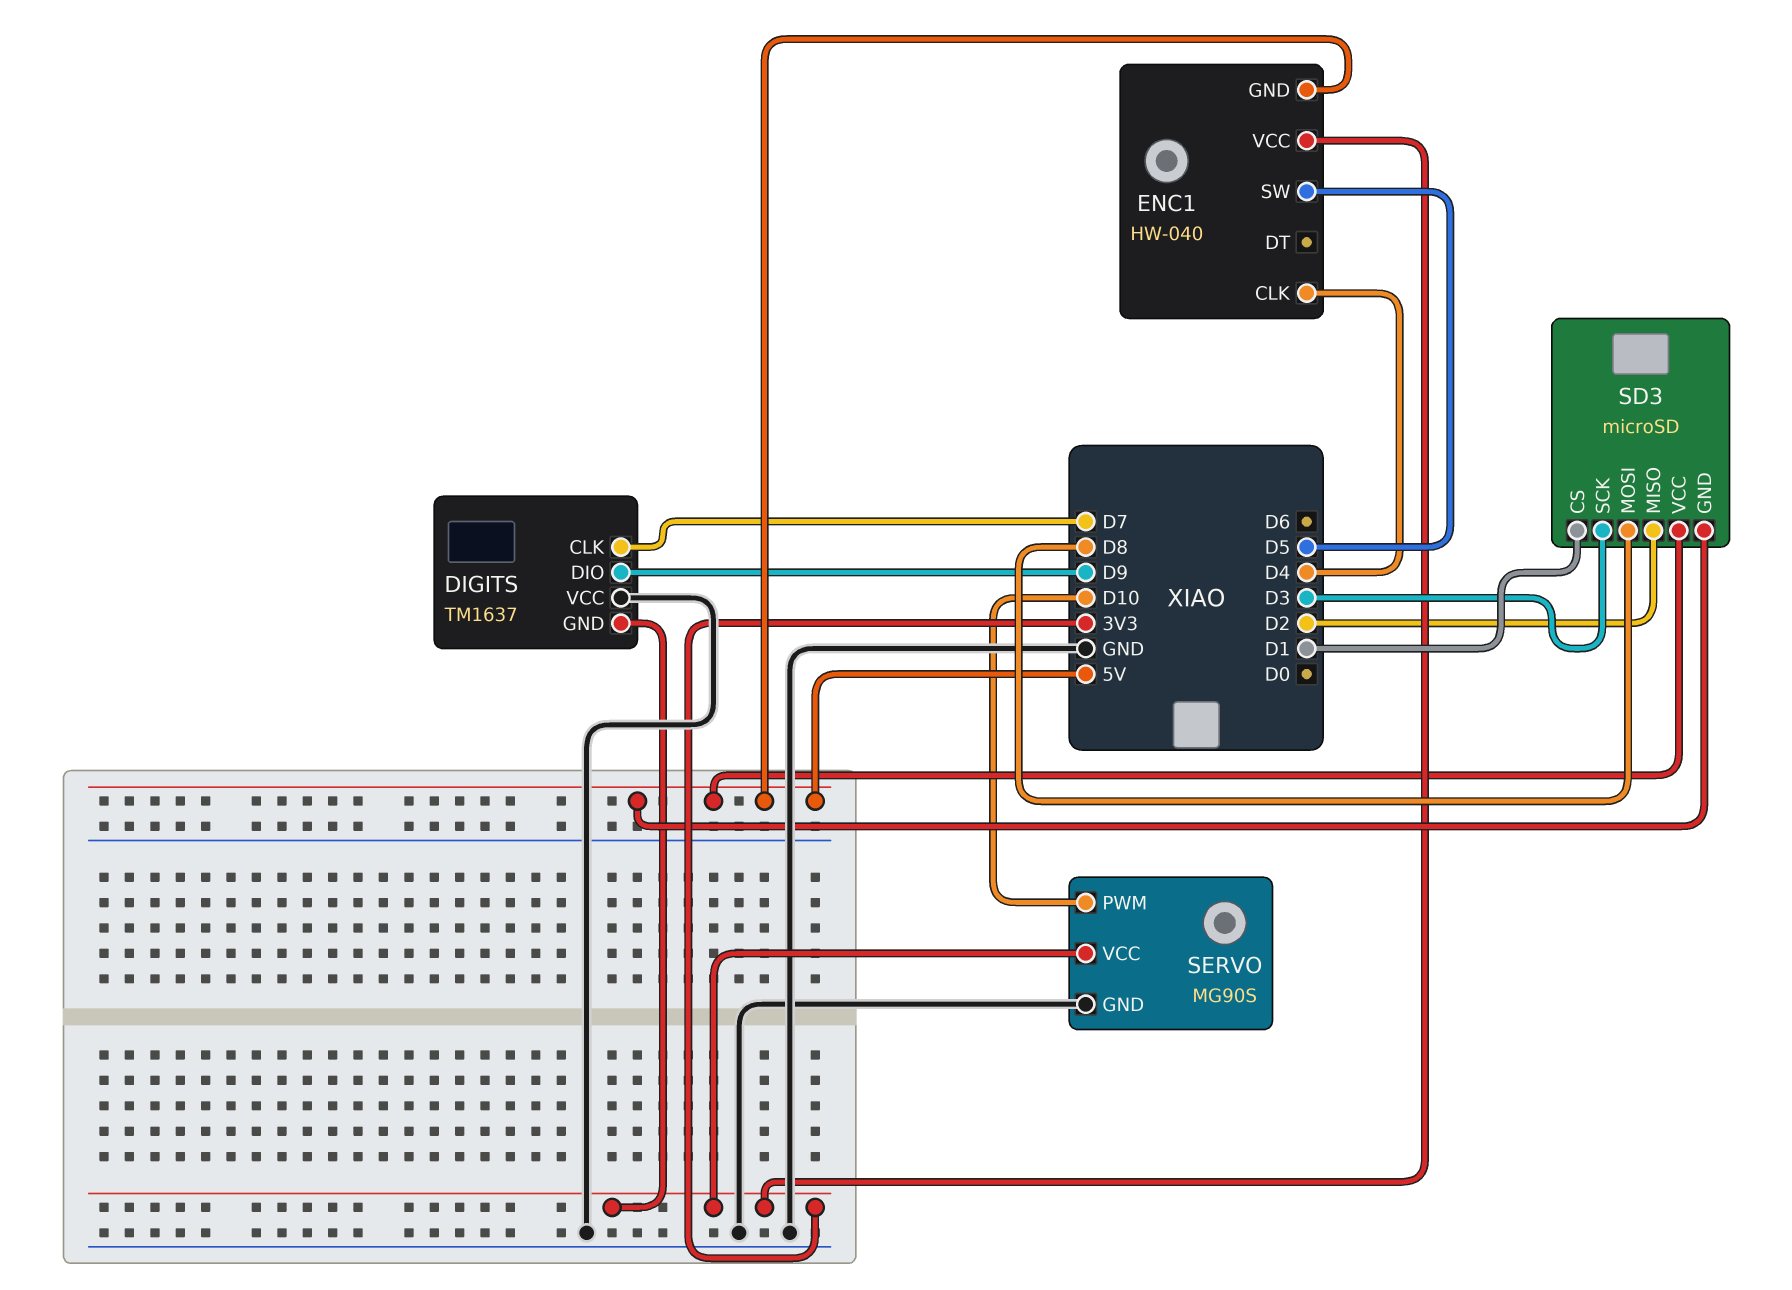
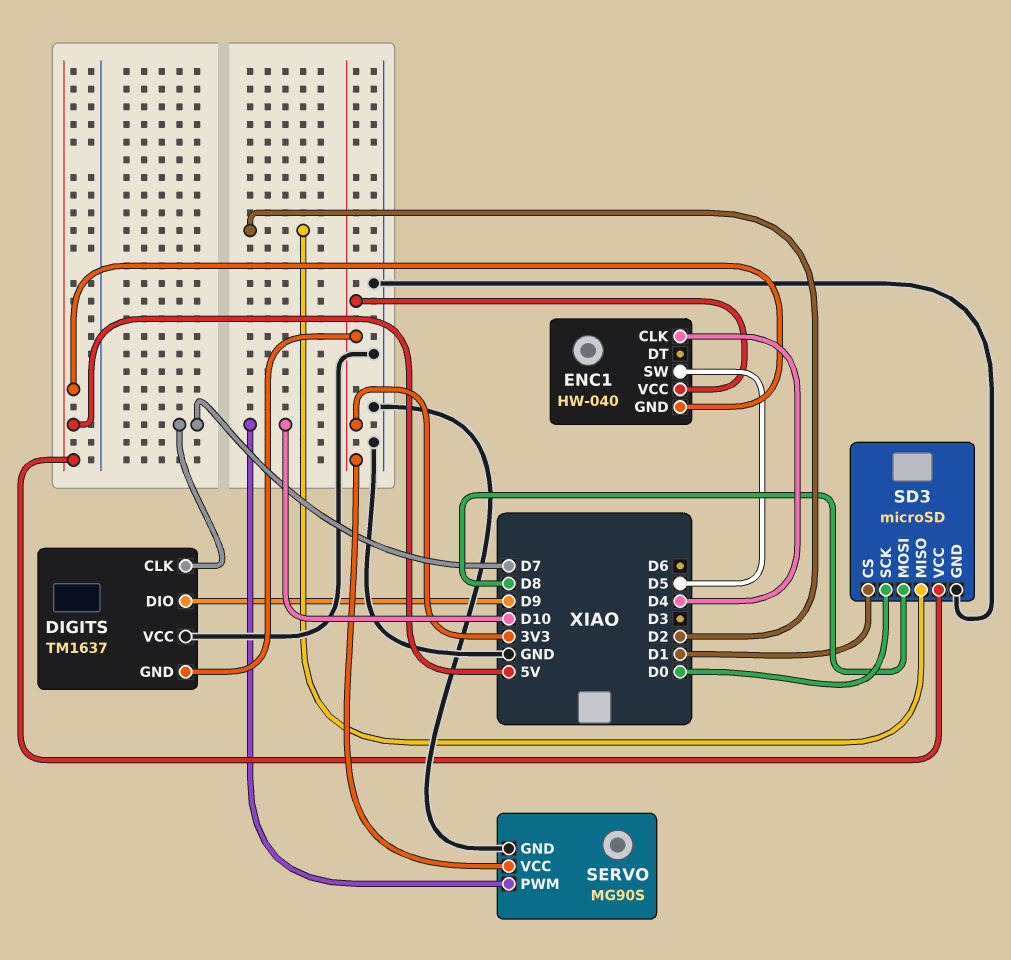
SD3 pin GND: 5V -> GND
SD3 pin SCK: D3 -> D0

